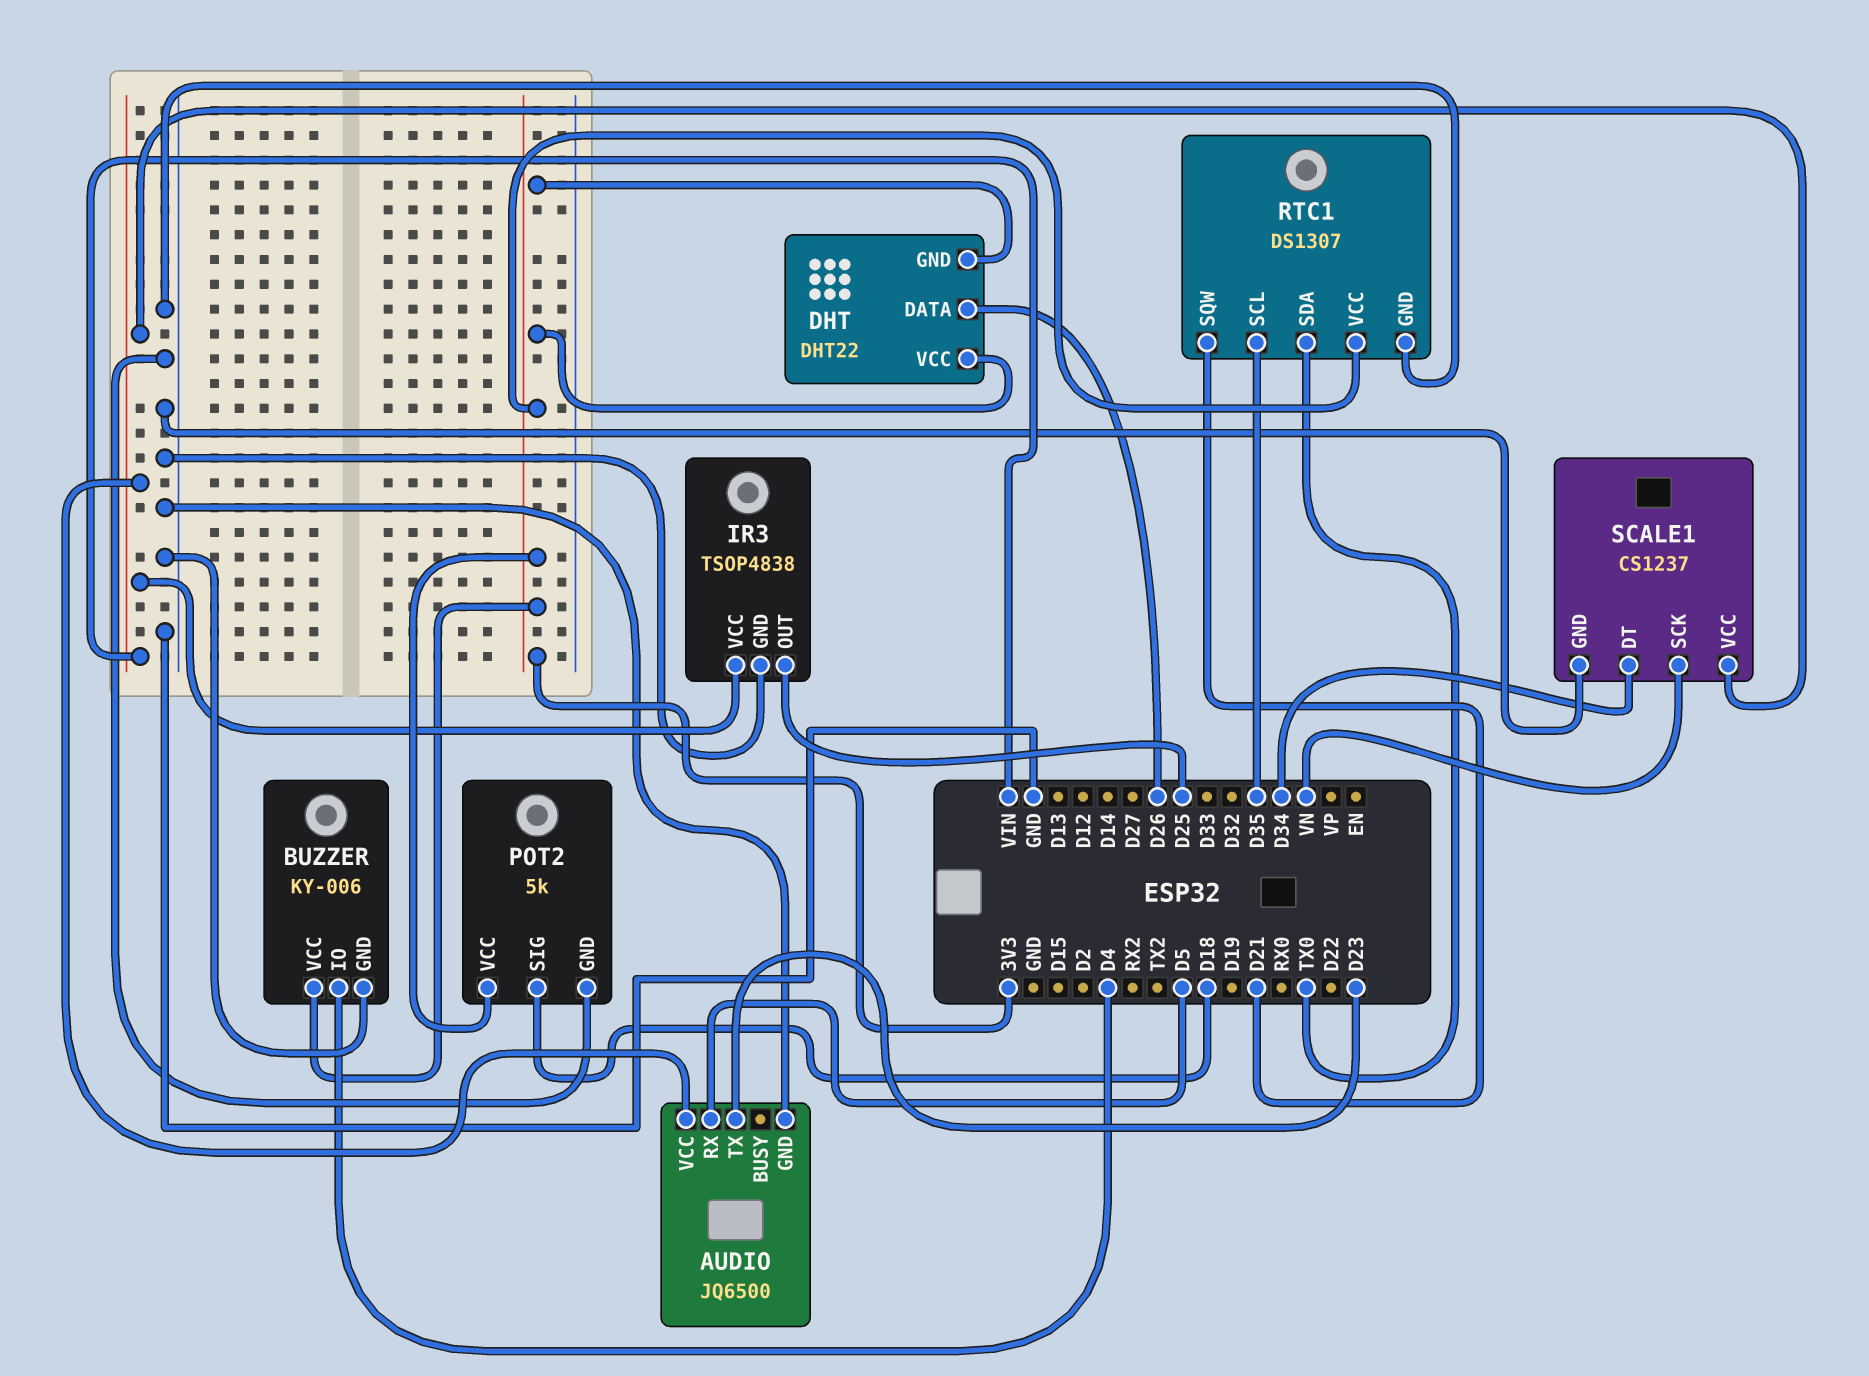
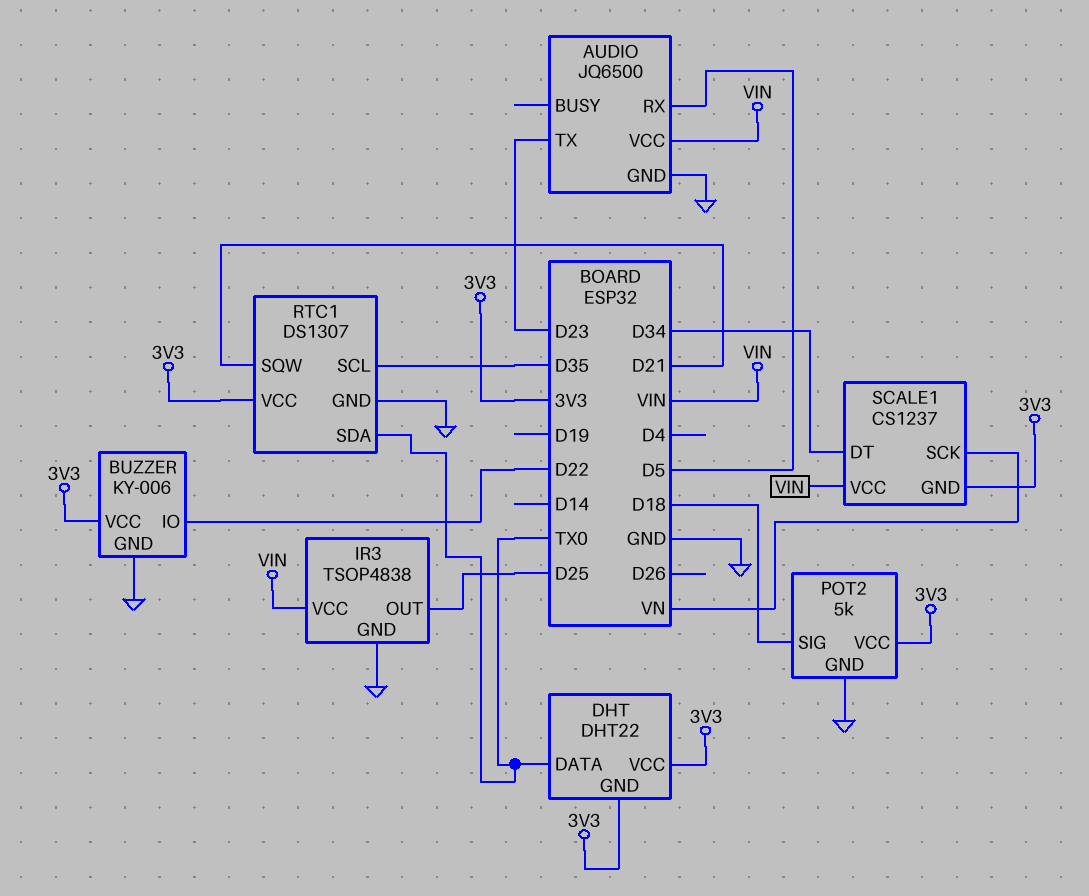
BUZZER pin IO: D4 -> D22
DHT pin DATA: D26 -> TX0
SCALE1 pin GND: GND -> 3V3

